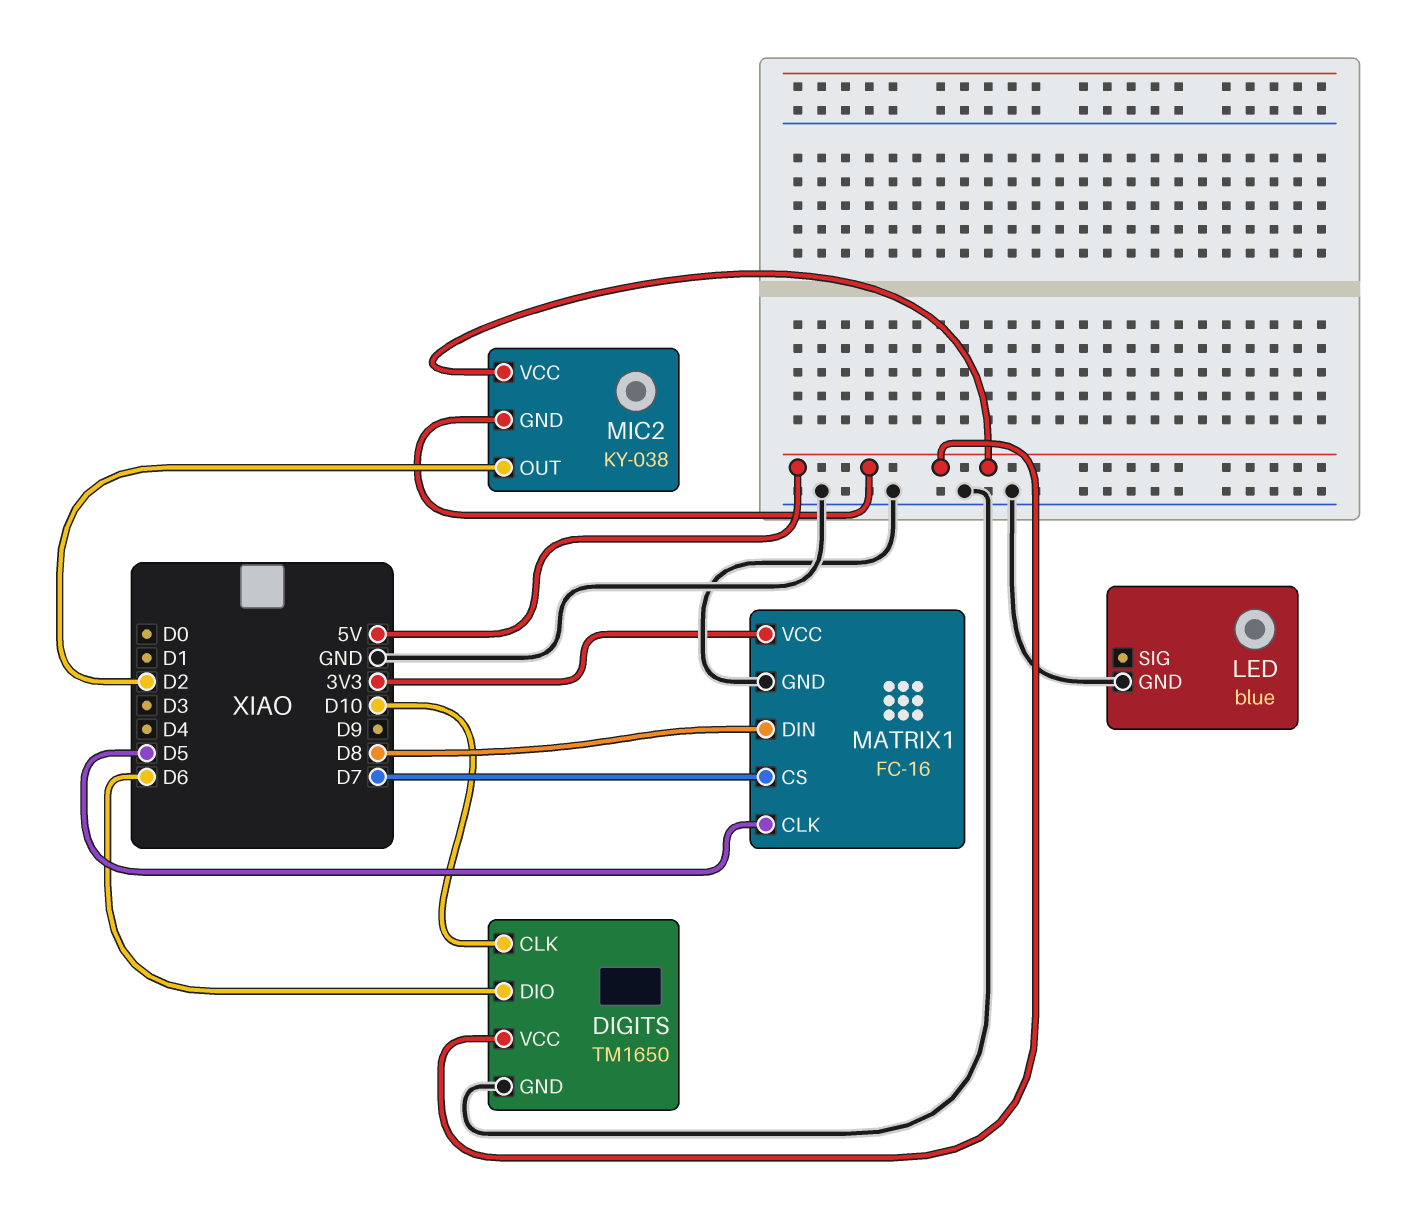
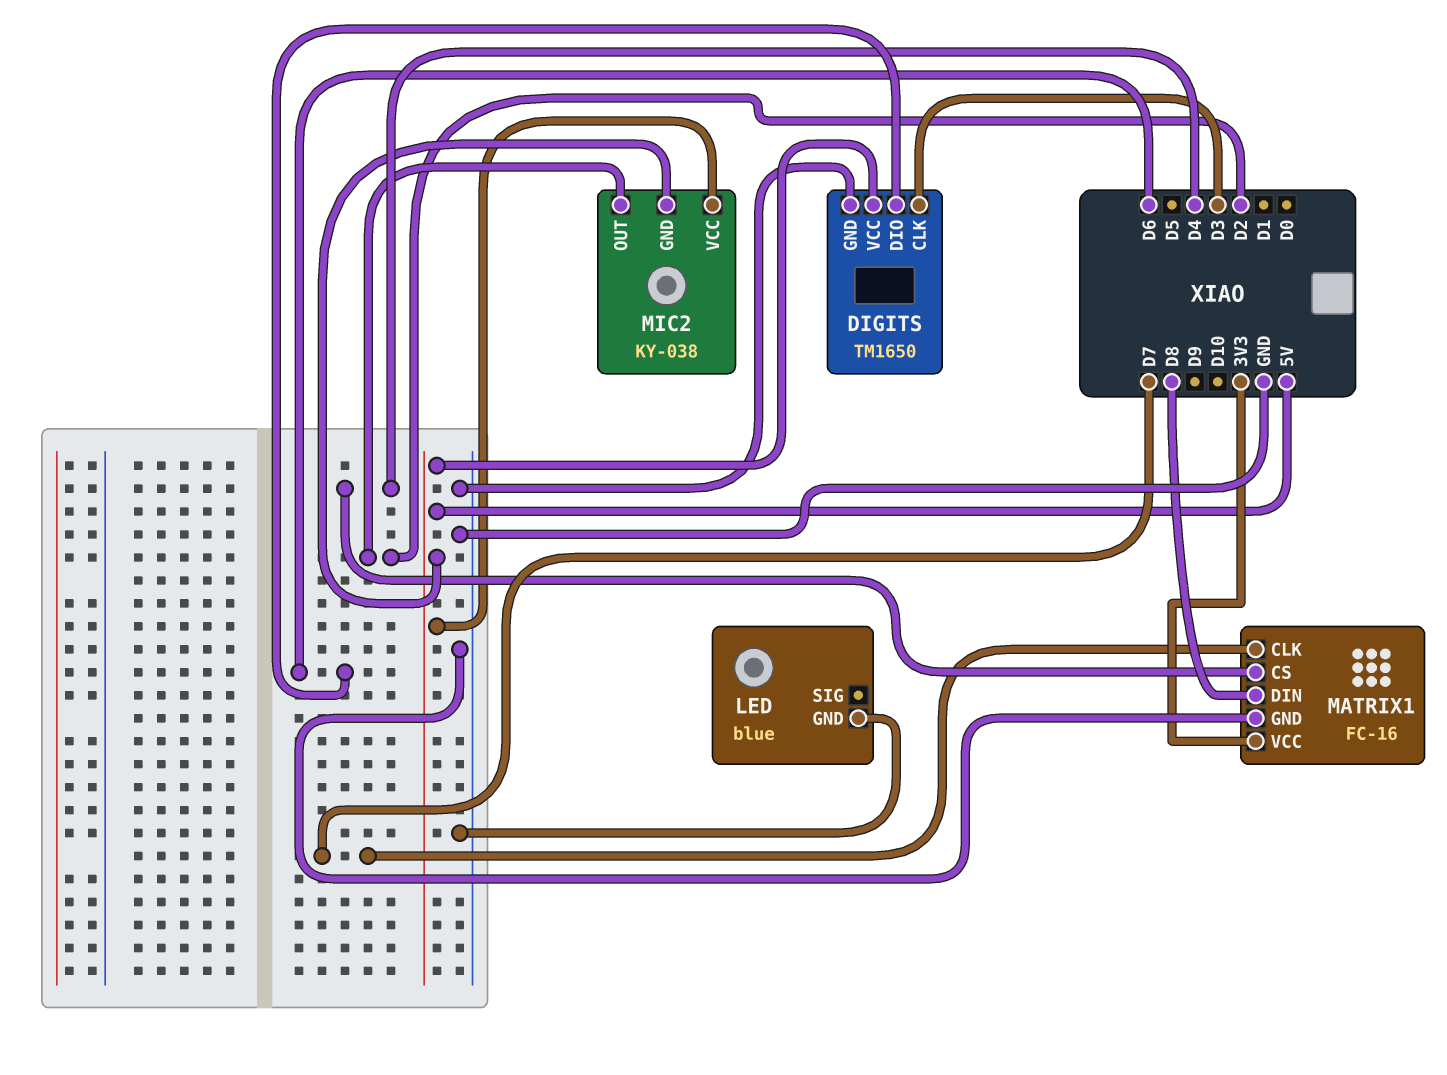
DIGITS pin CLK: D10 -> D3
MATRIX1 pin CLK: D5 -> D7
MATRIX1 pin CS: D7 -> D4

